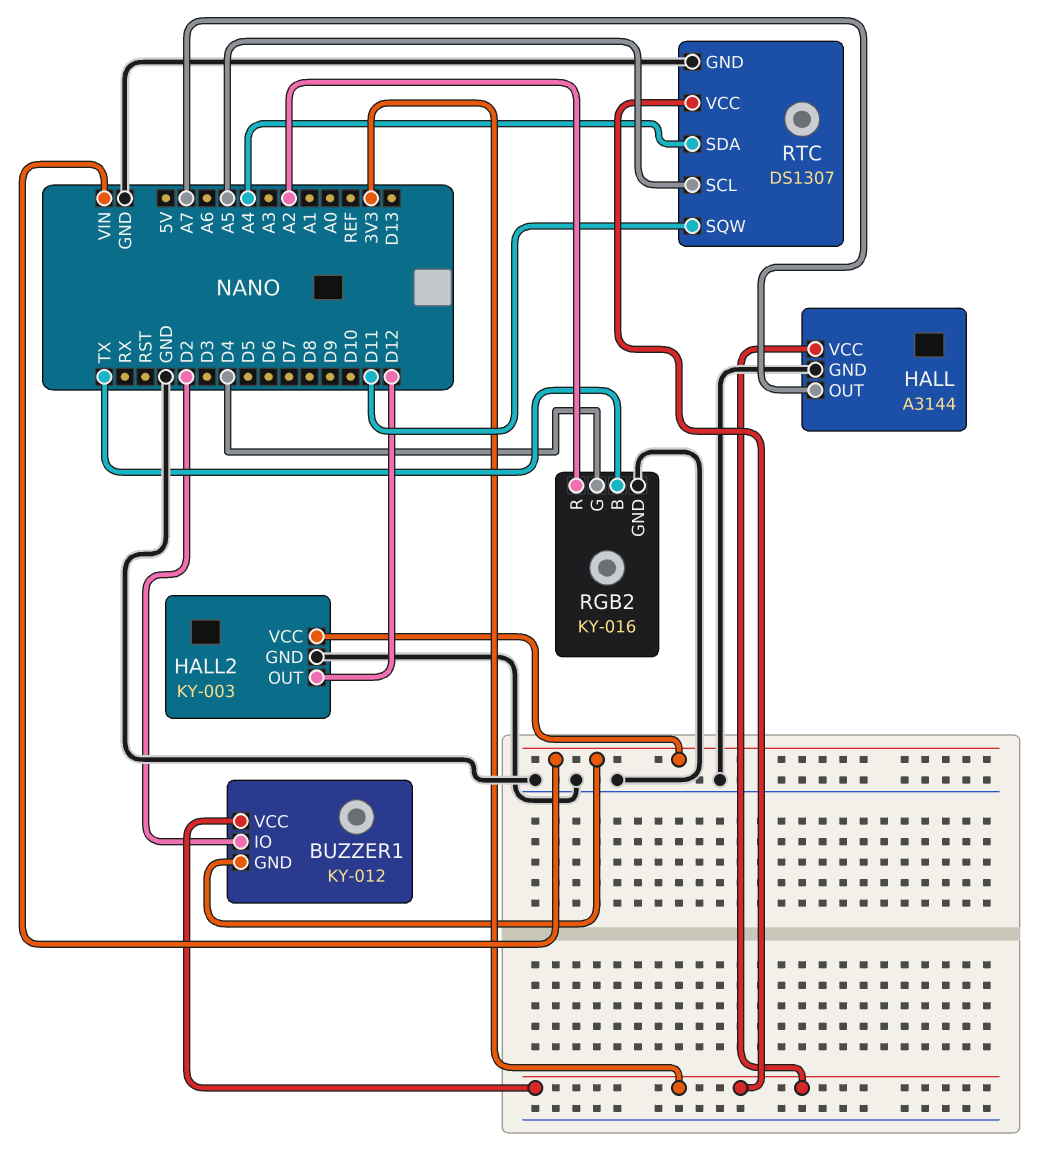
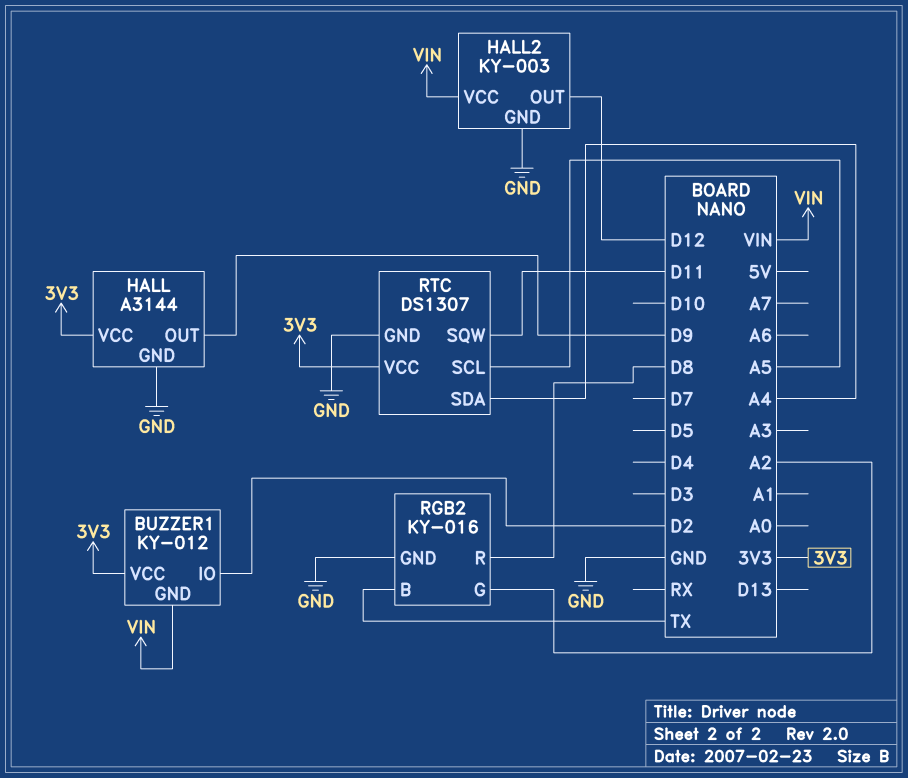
HALL pin OUT: A7 -> D9
RGB2 pin G: D4 -> A2
RGB2 pin R: A2 -> D8

